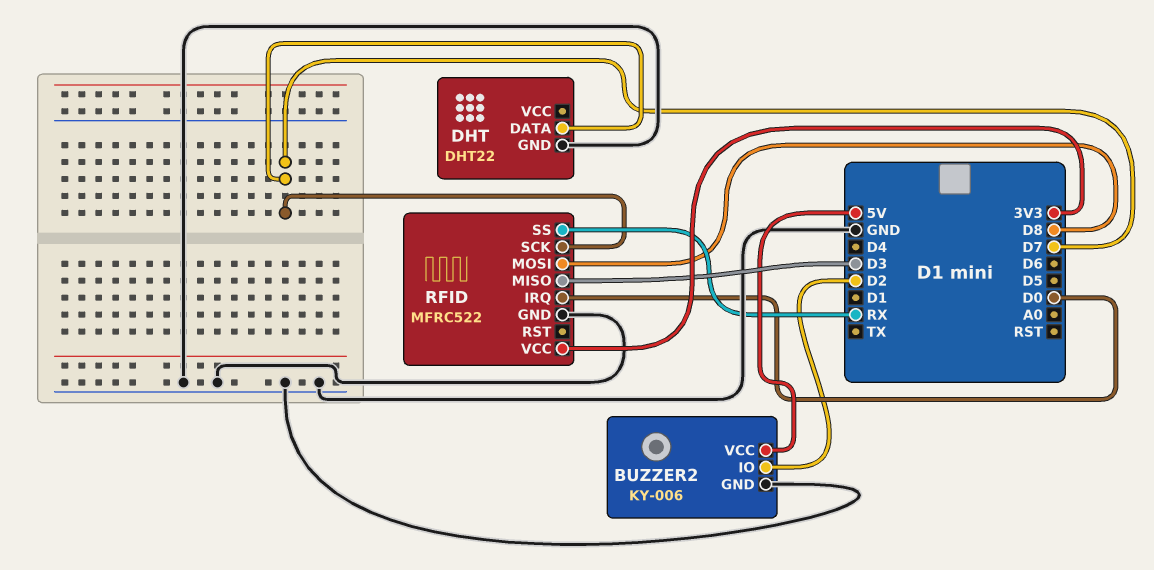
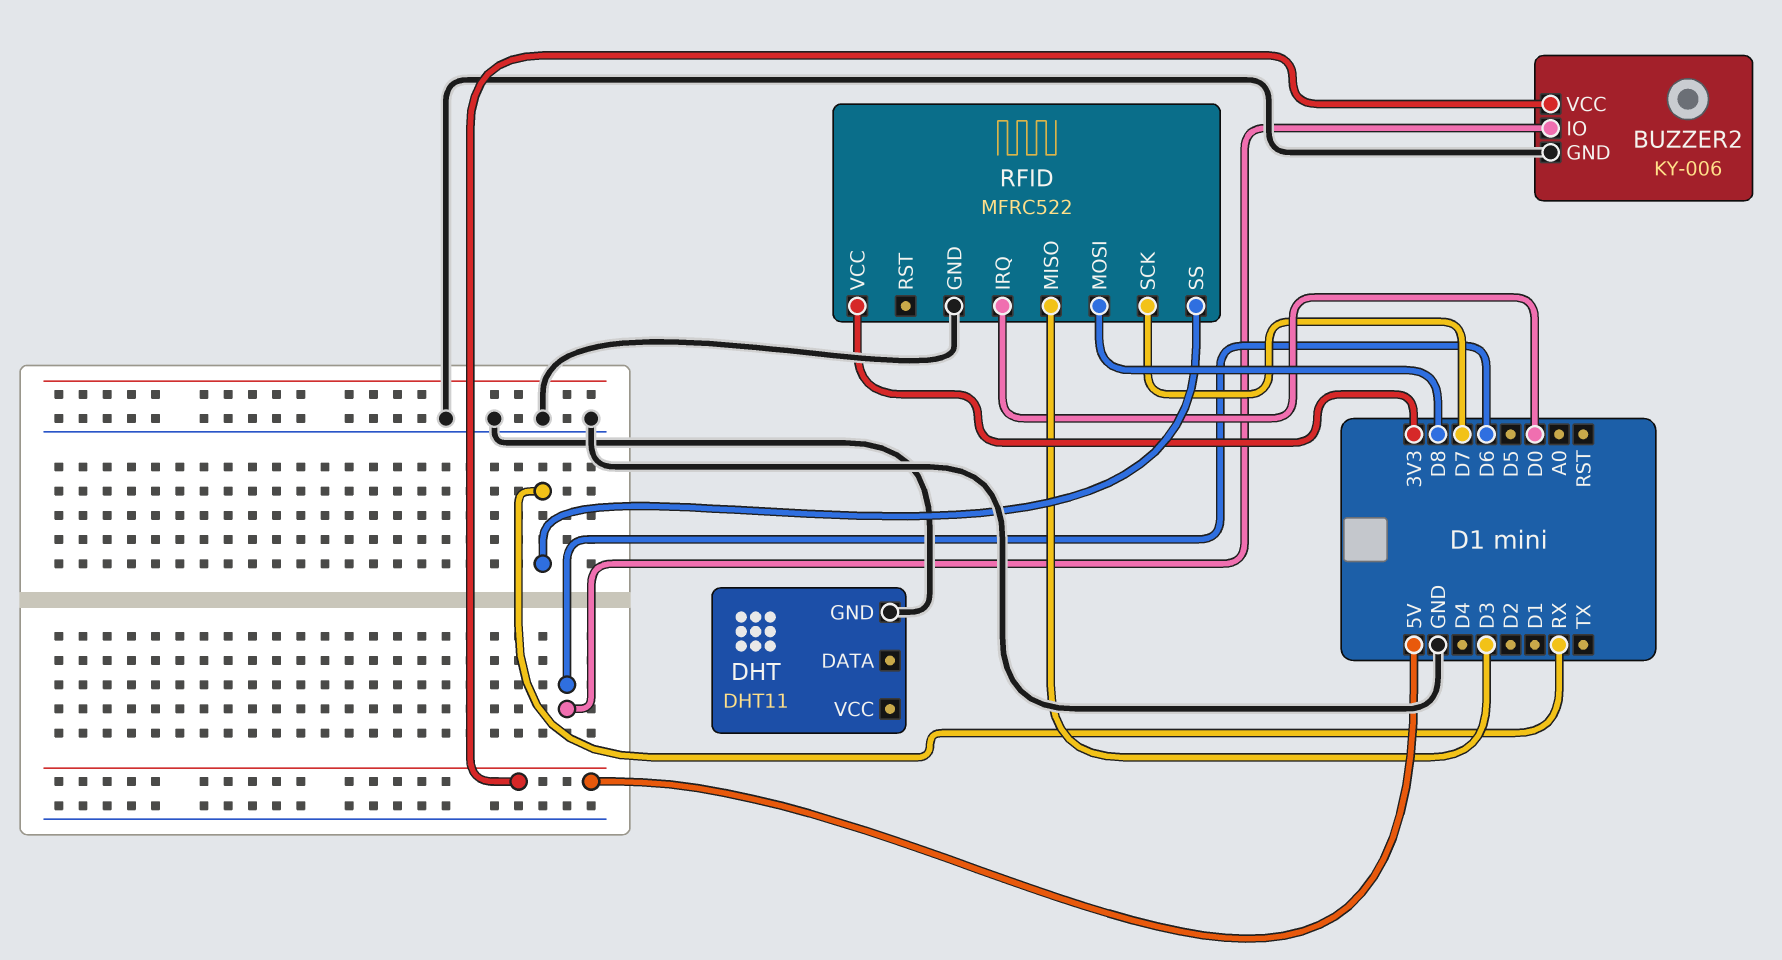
BUZZER2 pin IO: D2 -> D6
DHT: DHT22 -> DHT11
DHT pin DATA: D7 -> none

